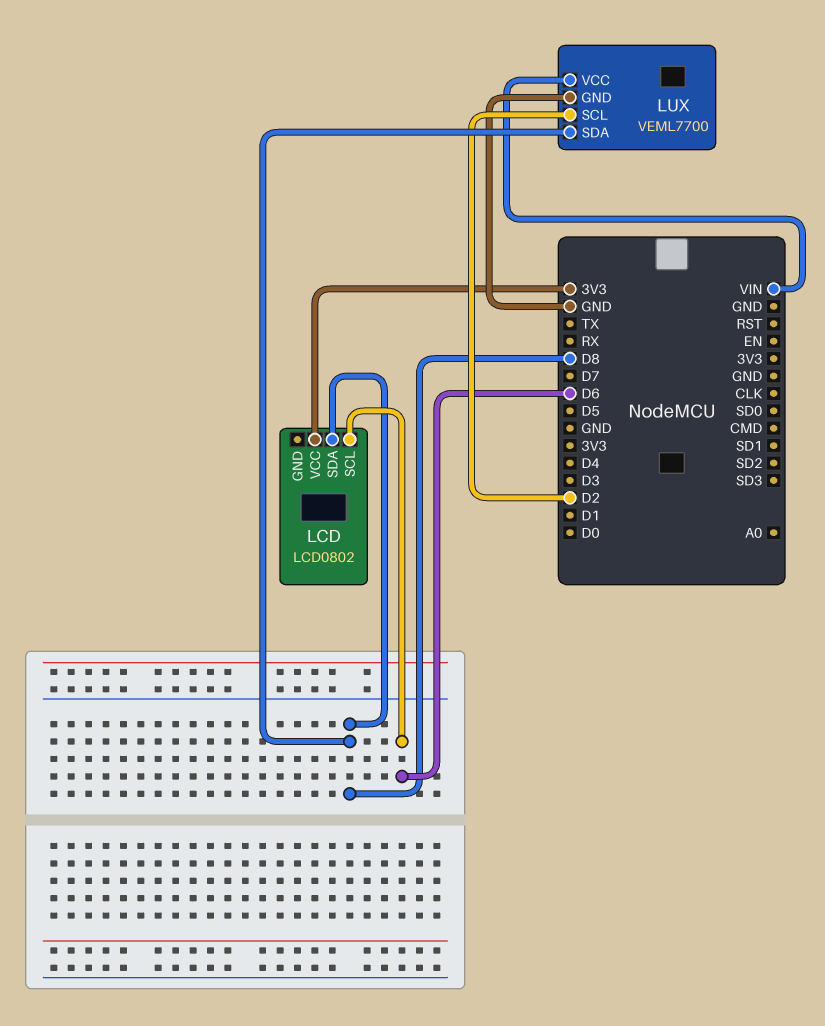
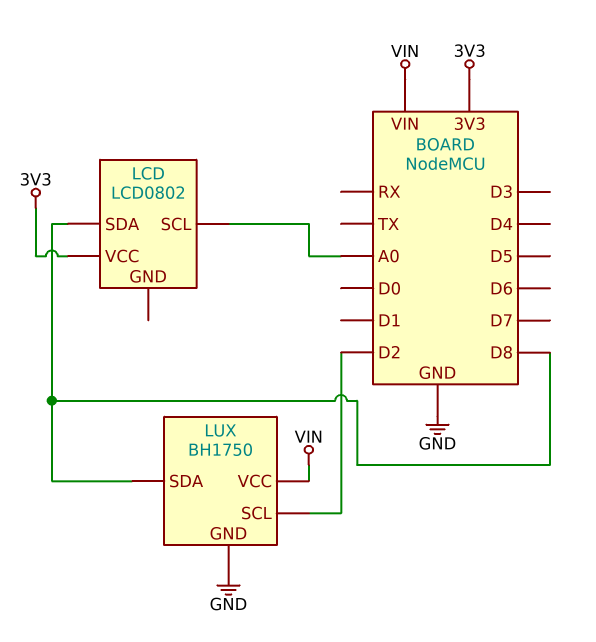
LCD pin SCL: D6 -> A0
LUX: VEML7700 -> BH1750

